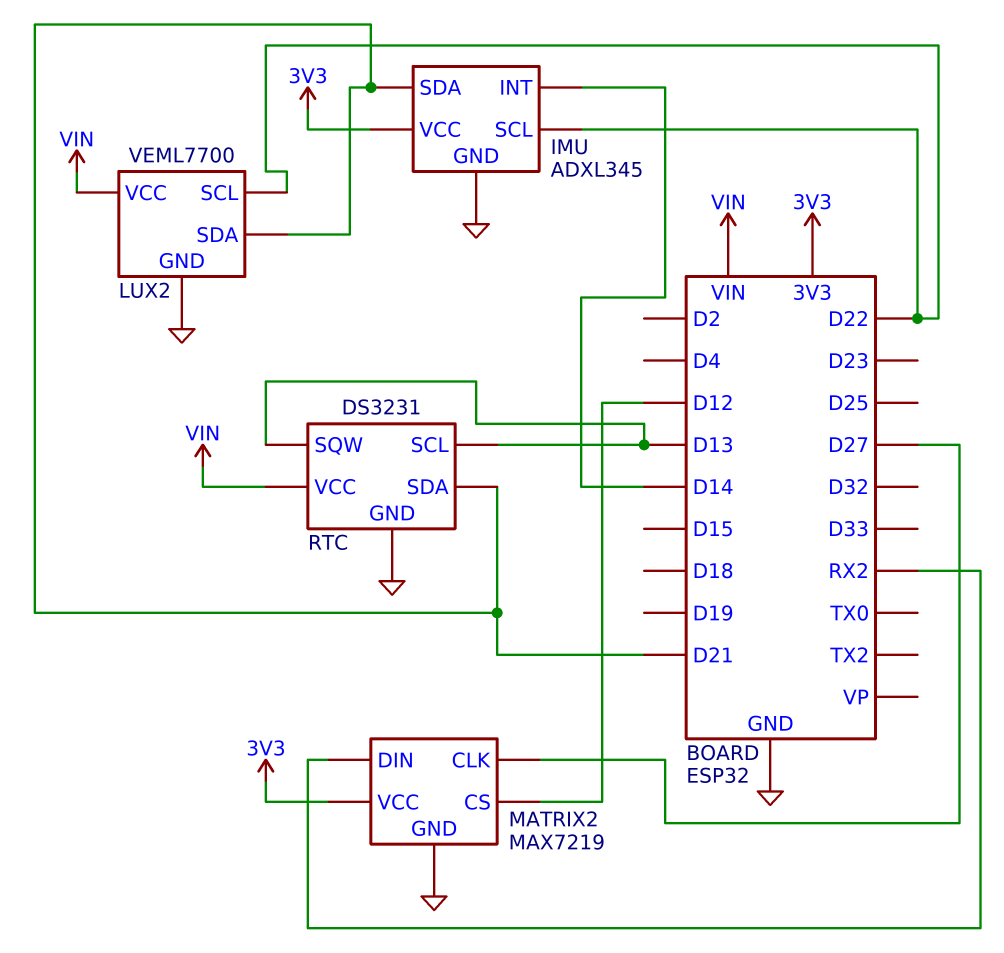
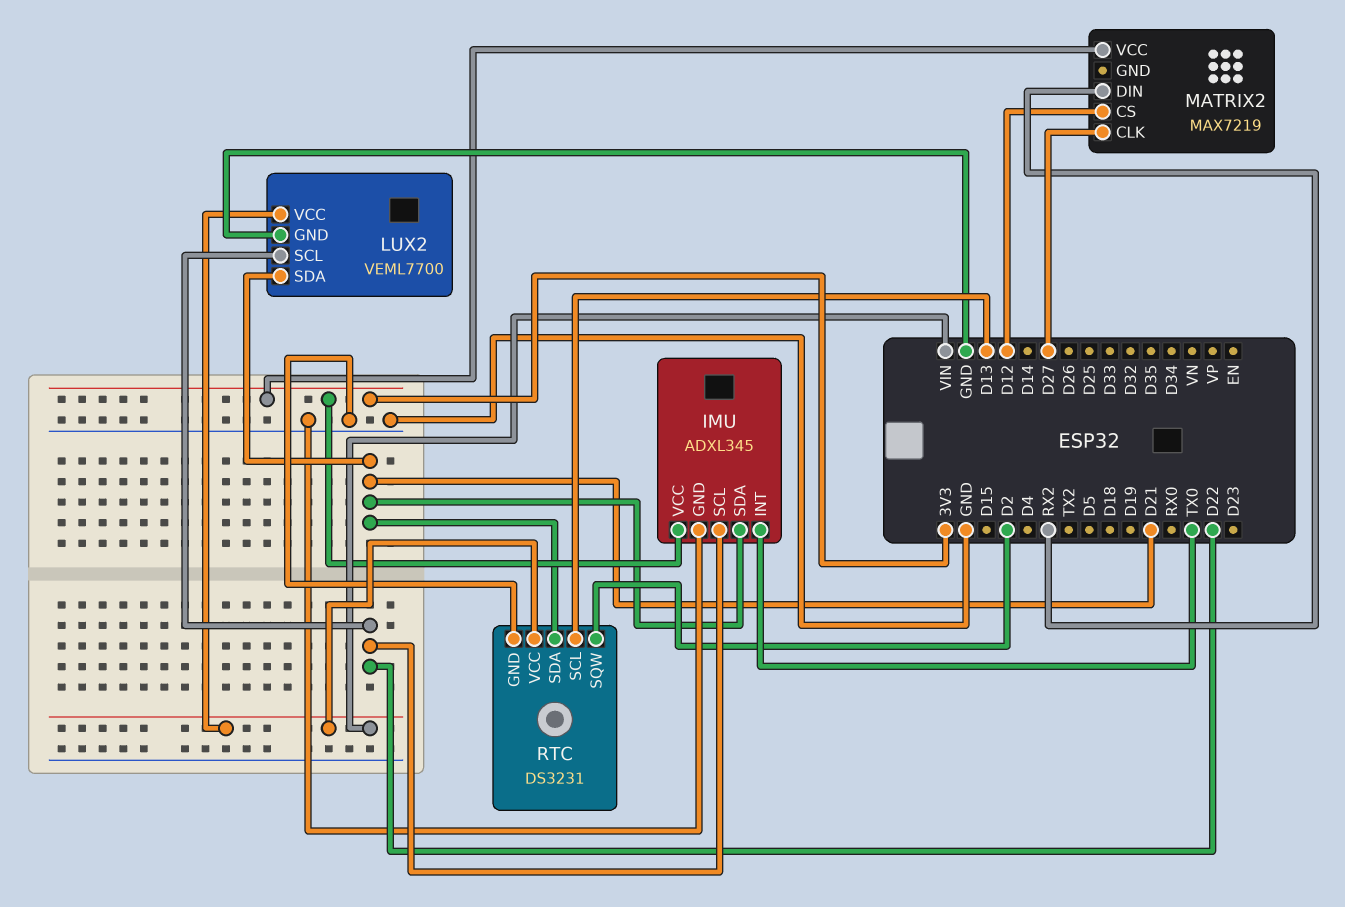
IMU pin INT: D14 -> TX0
MATRIX2 pin GND: GND -> none
RTC pin SQW: D13 -> D2

